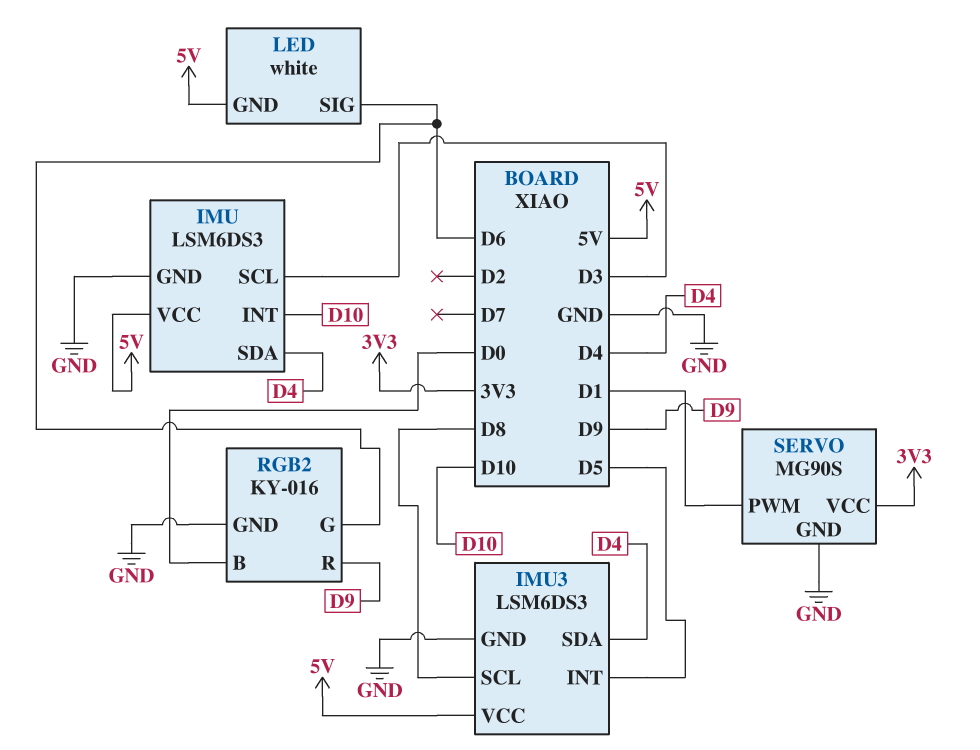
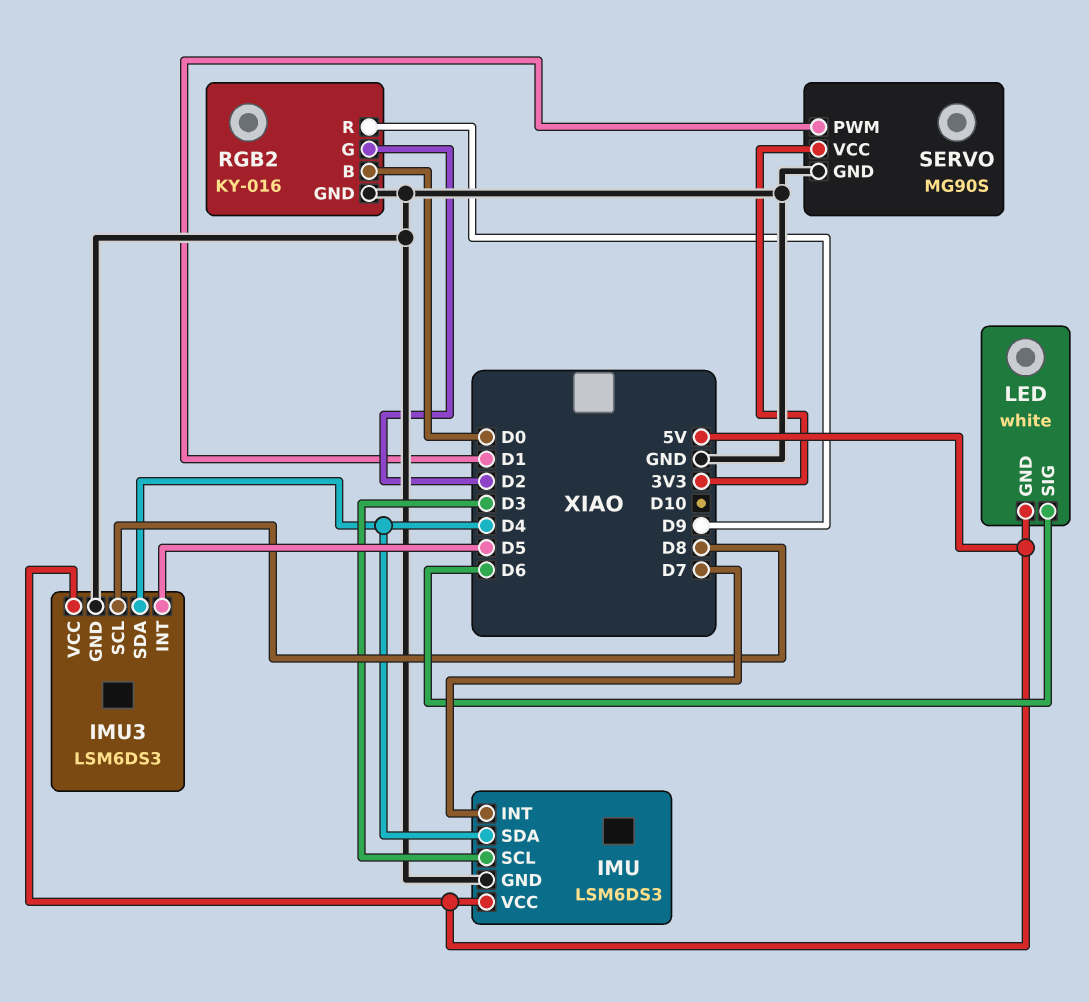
IMU pin INT: D10 -> D7
RGB2 pin G: D6 -> D2

